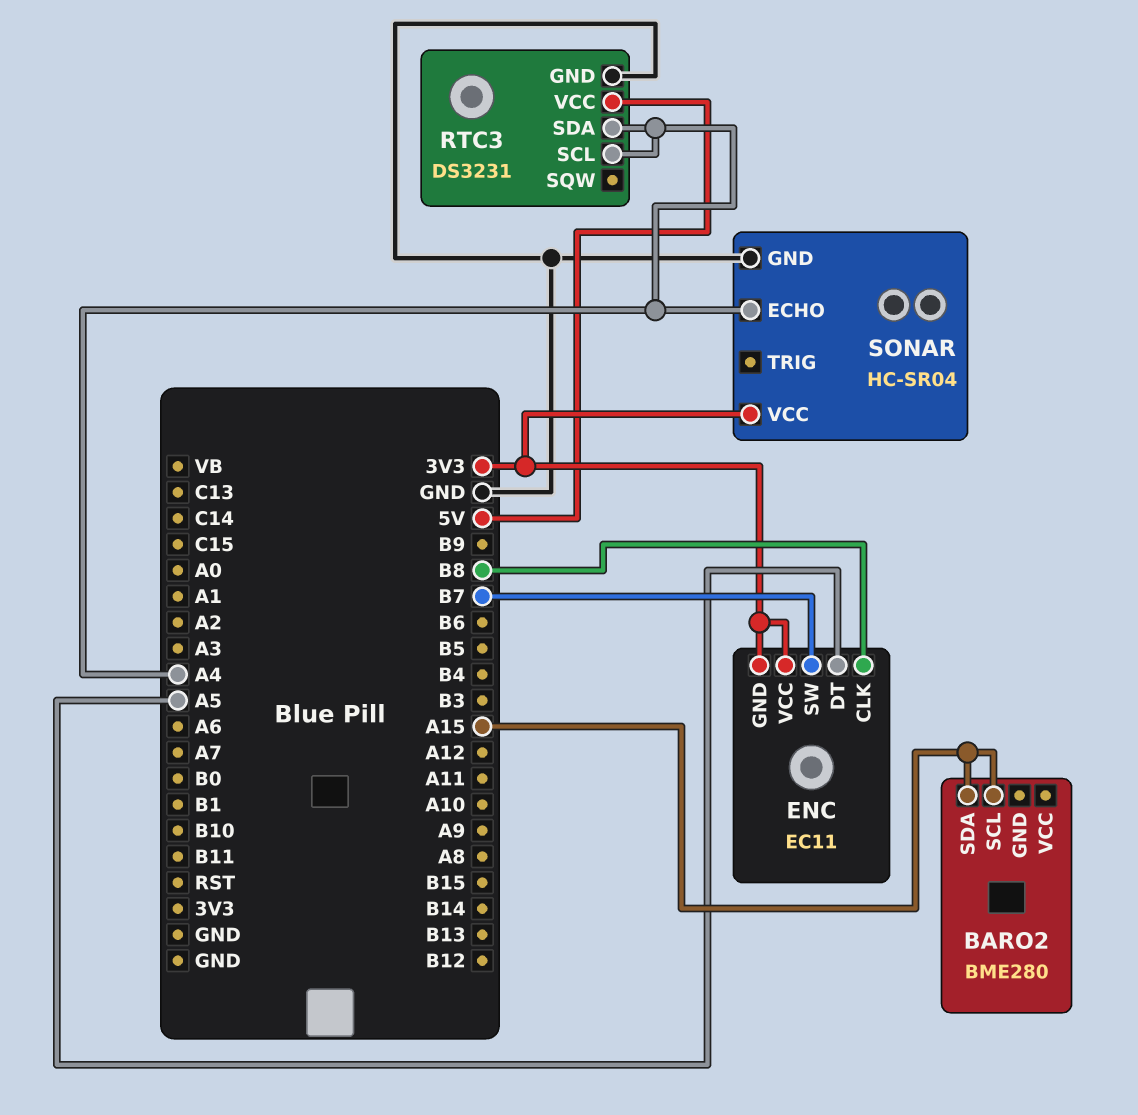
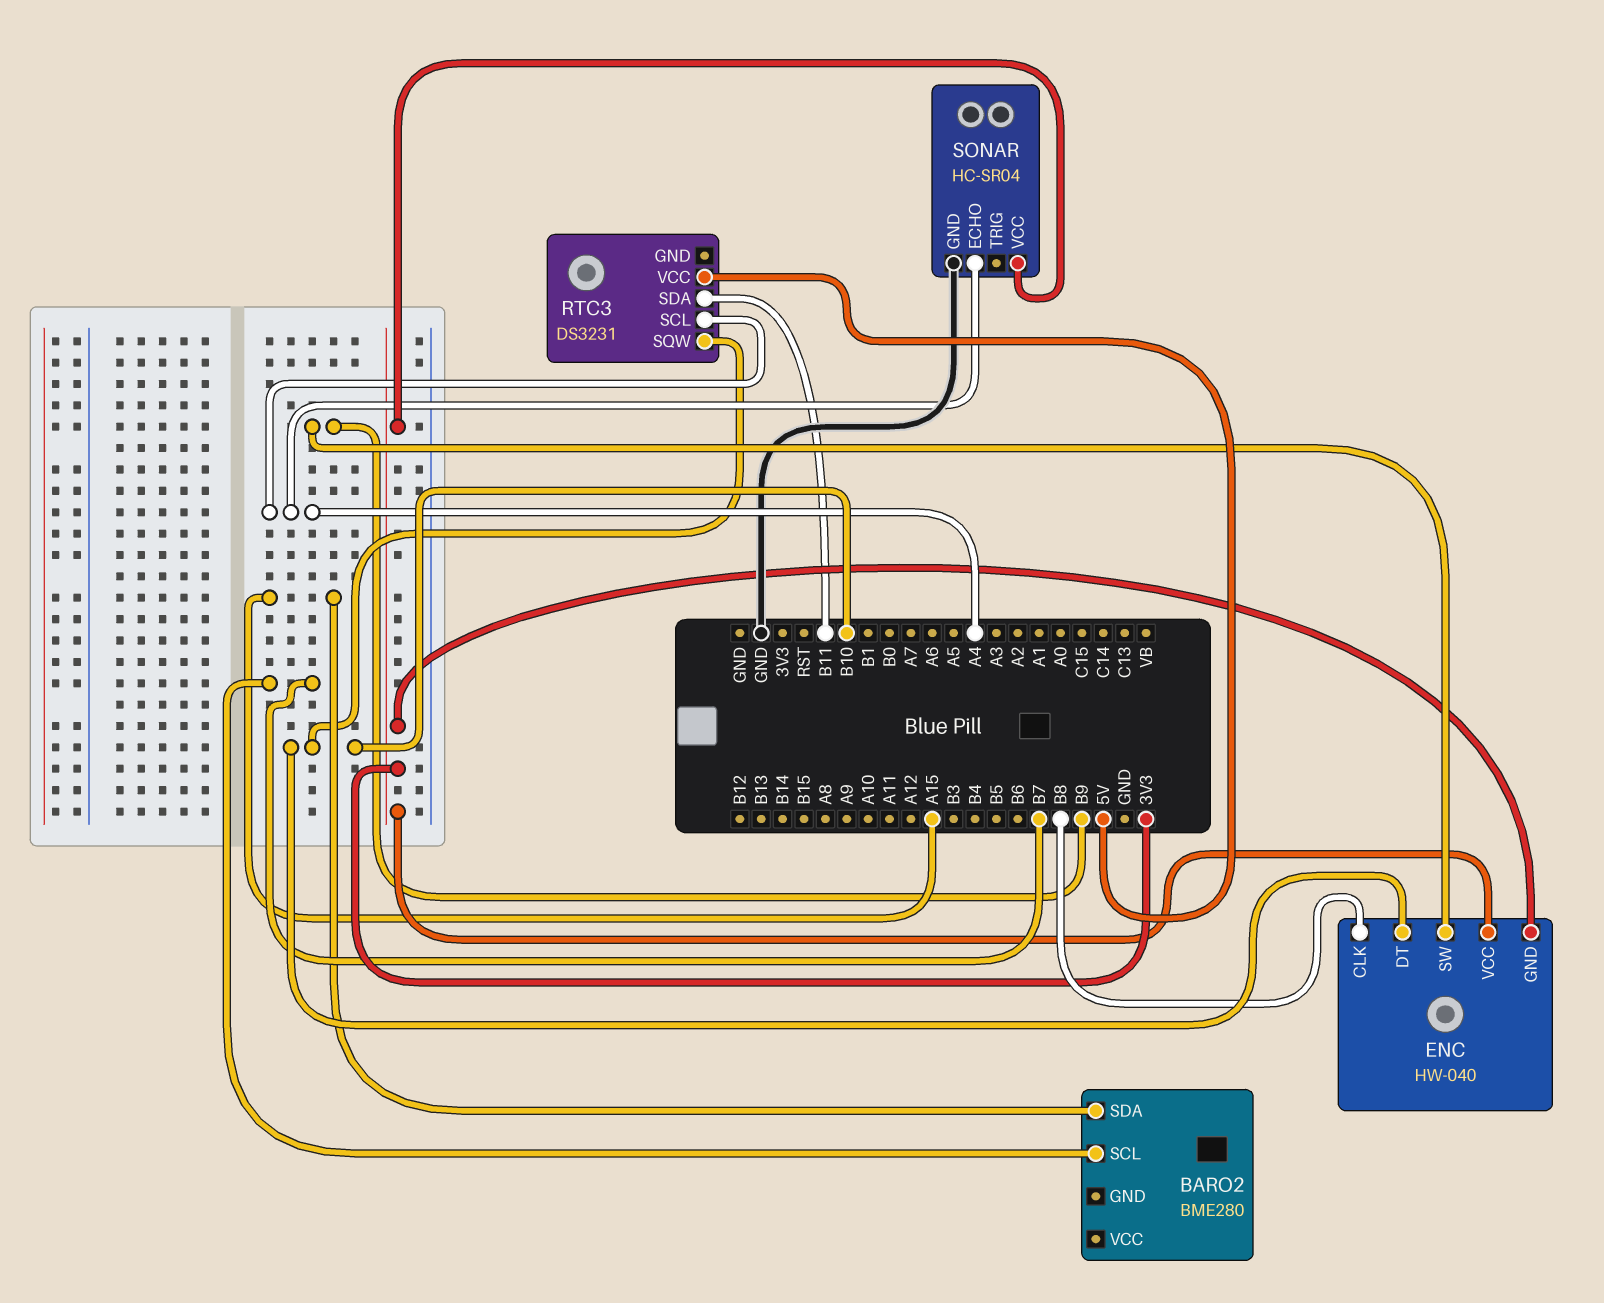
BARO2 pin SCL: A15 -> B7
ENC: EC11 -> HW-040
ENC pin DT: A5 -> B10
ENC pin SW: B7 -> B9
RTC3 pin GND: GND -> none
RTC3 pin SDA: A4 -> B11
RTC3 pin SQW: none -> B10

